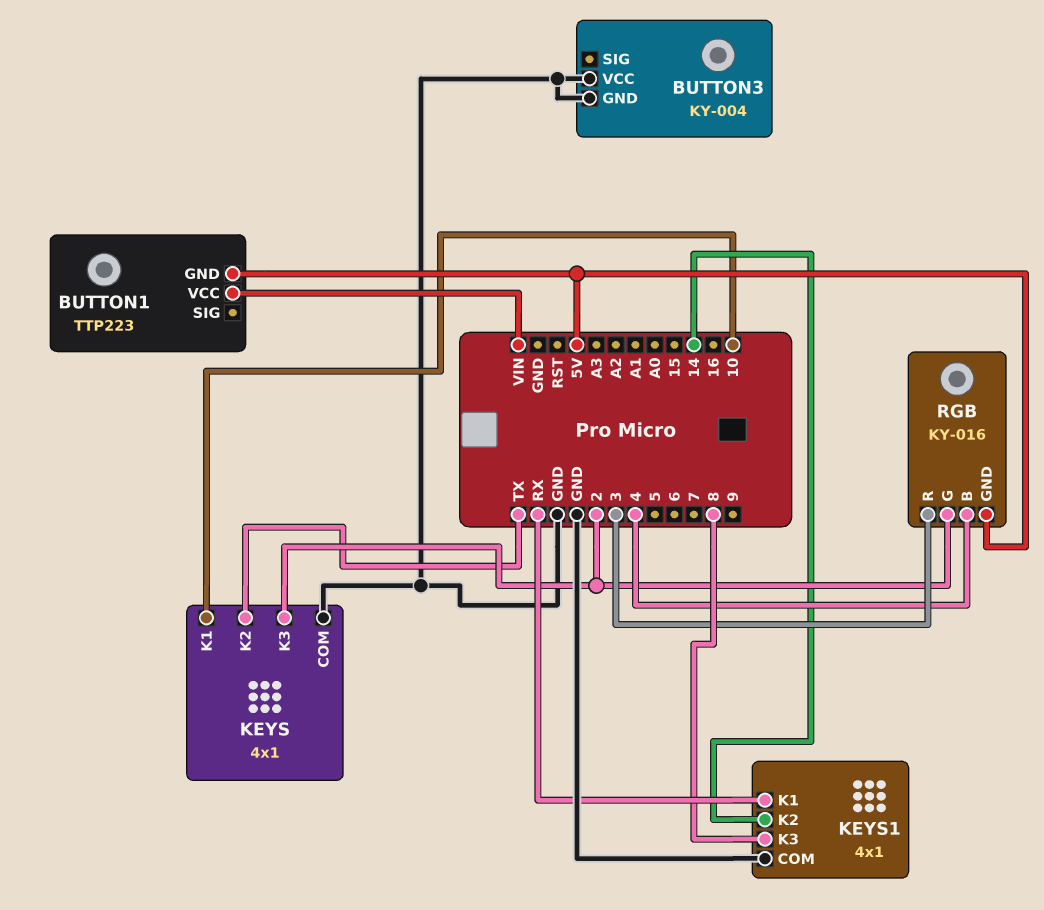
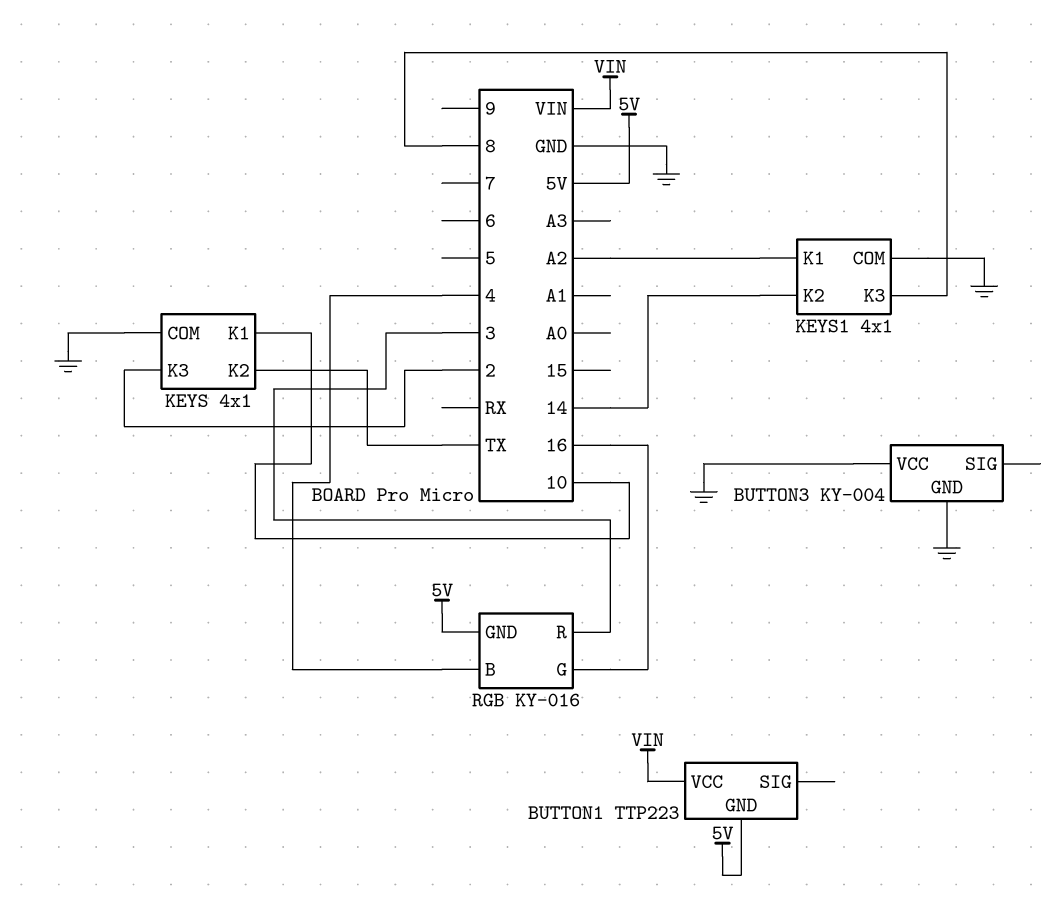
KEYS1 pin K1: RX -> A2
RGB pin G: 2 -> 16

